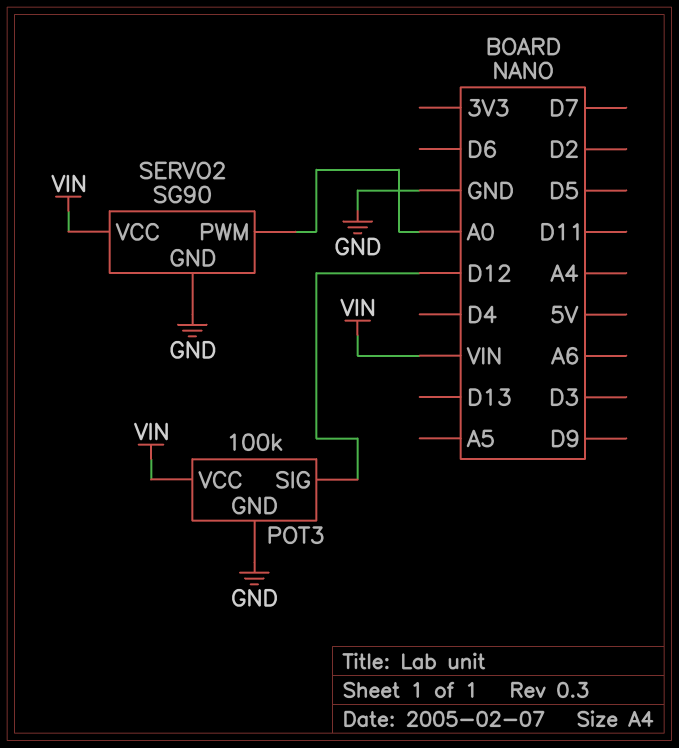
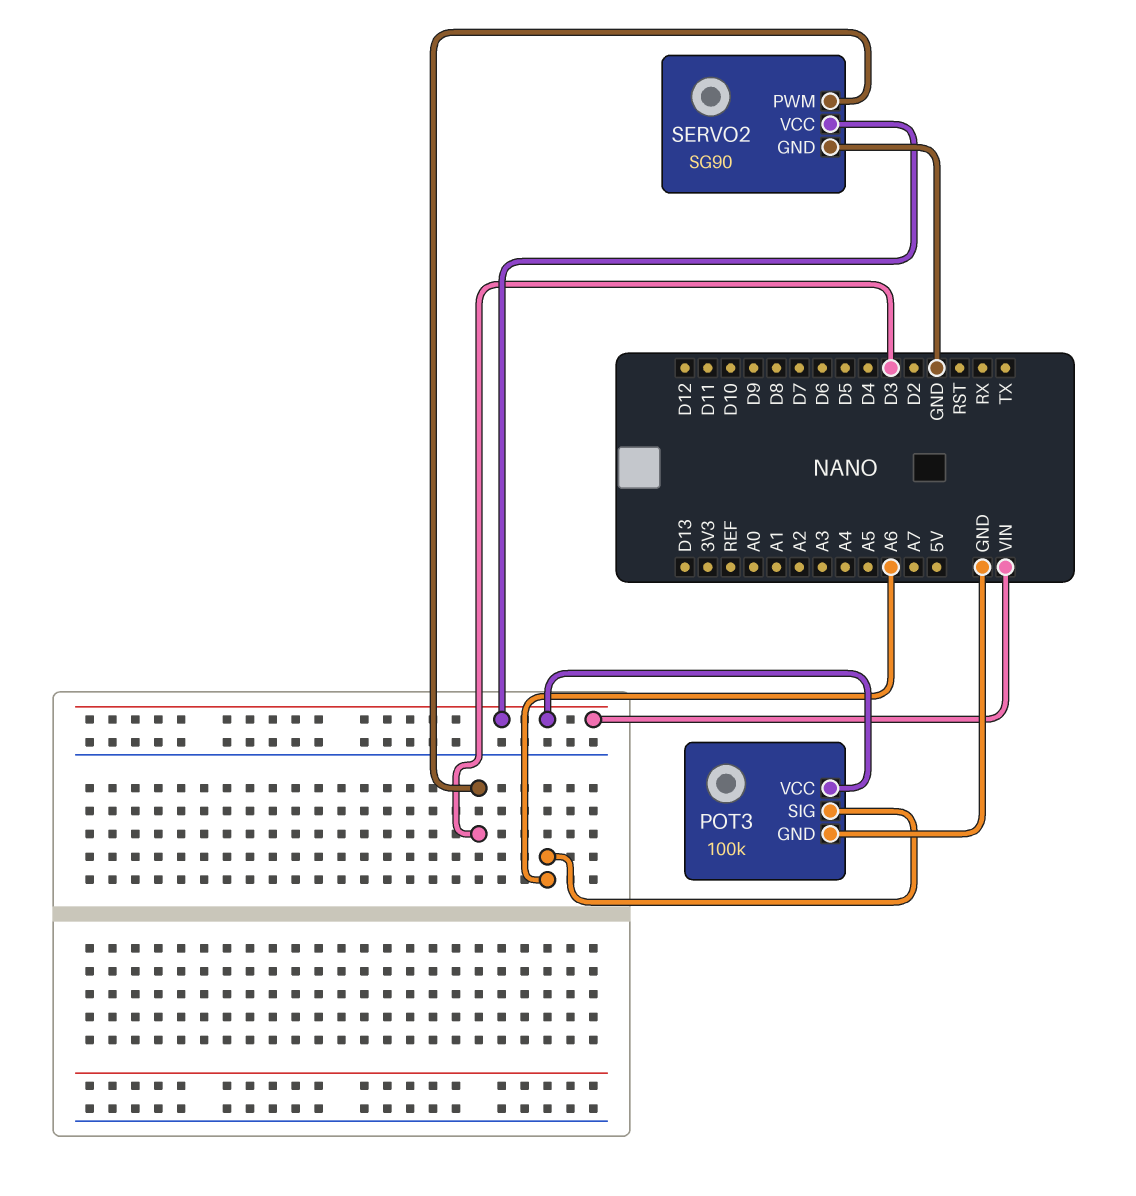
POT3 pin SIG: D12 -> A6
SERVO2 pin PWM: A0 -> D3

